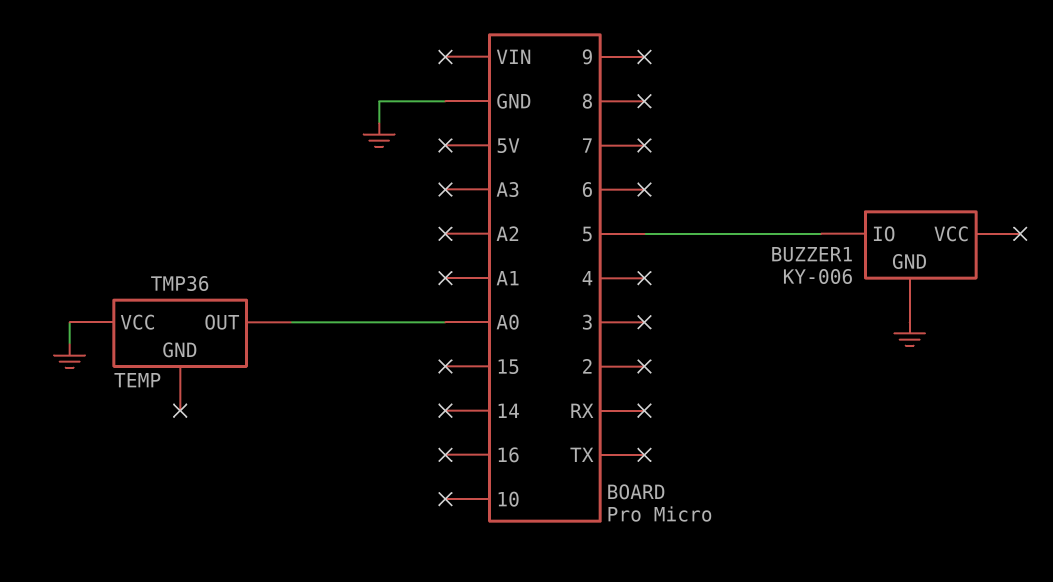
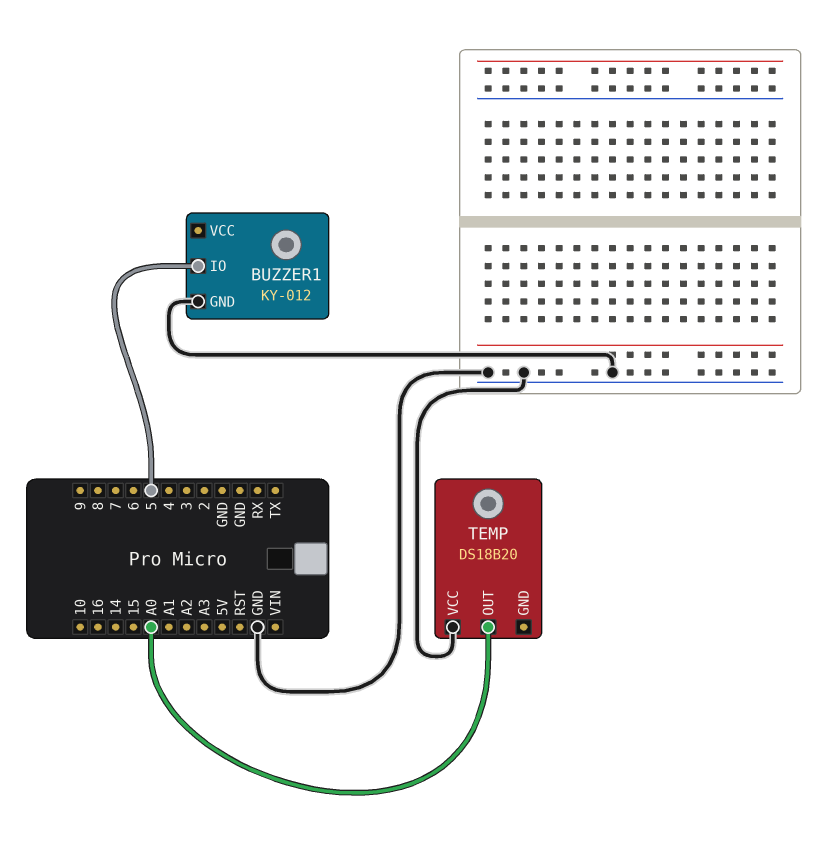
BUZZER1: KY-006 -> KY-012
TEMP: TMP36 -> DS18B20

